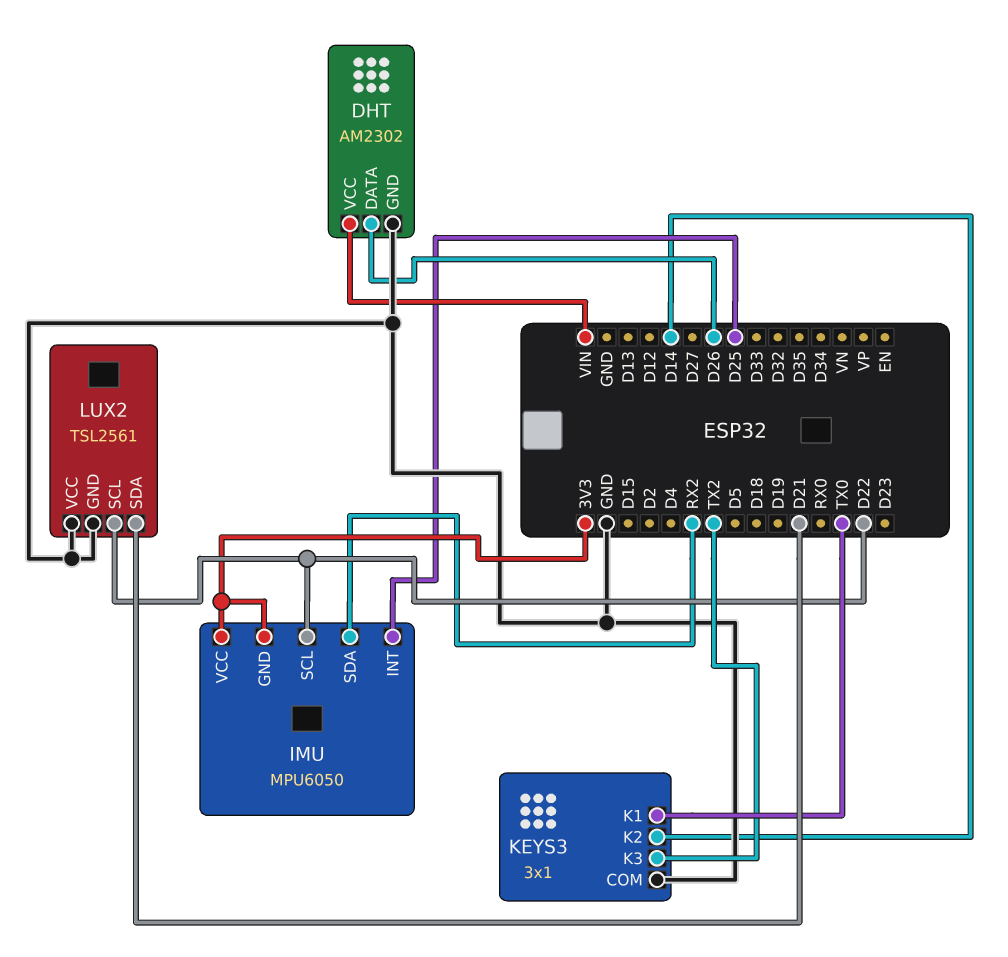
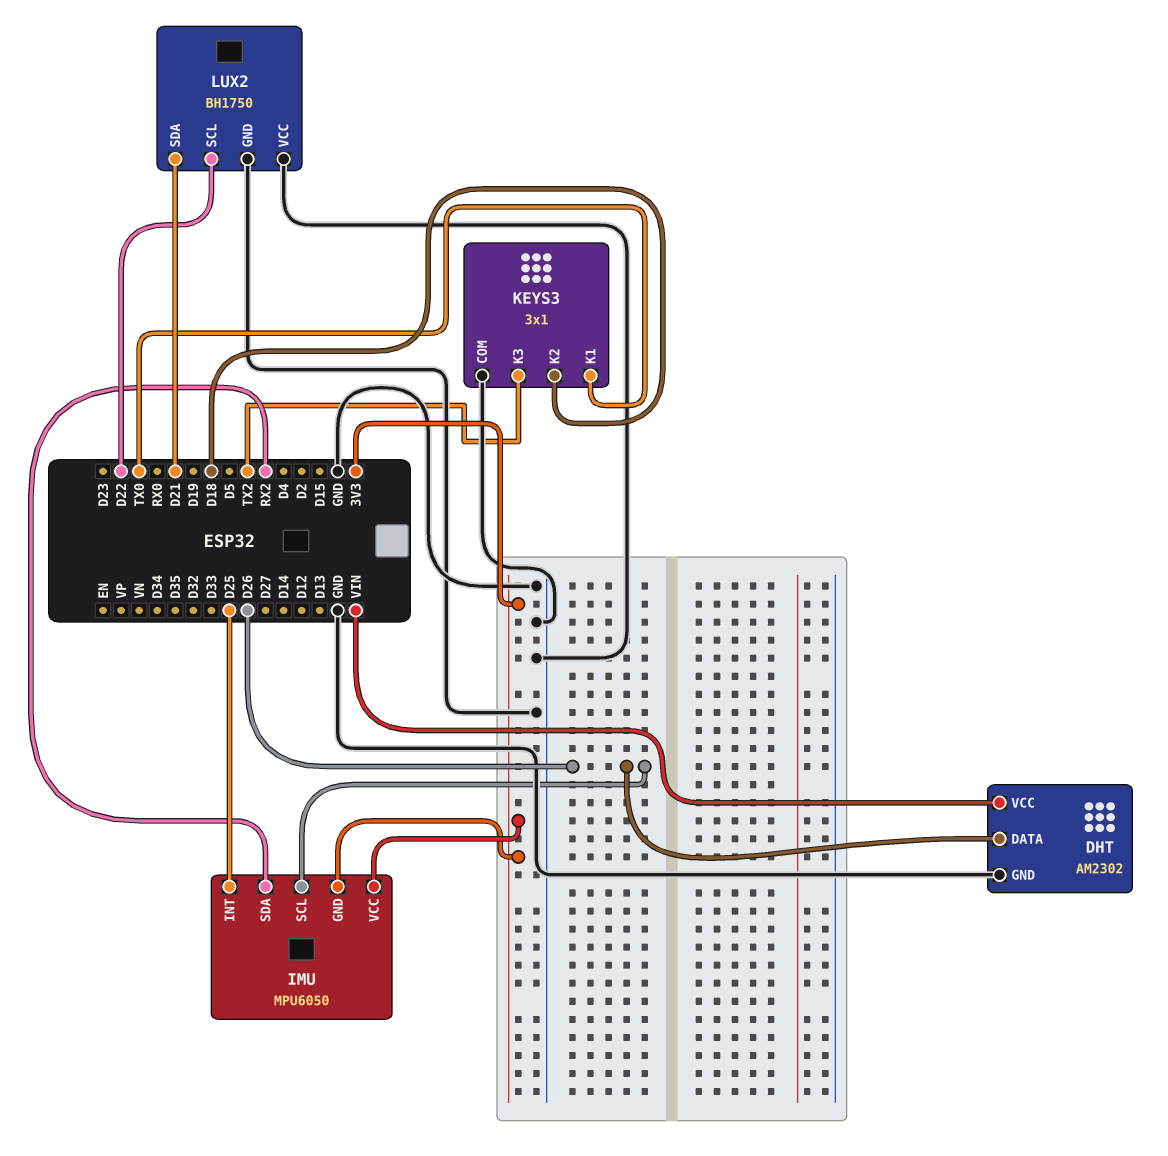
IMU pin SCL: D22 -> D26
KEYS3 pin K2: D14 -> D18
LUX2: TSL2561 -> BH1750

